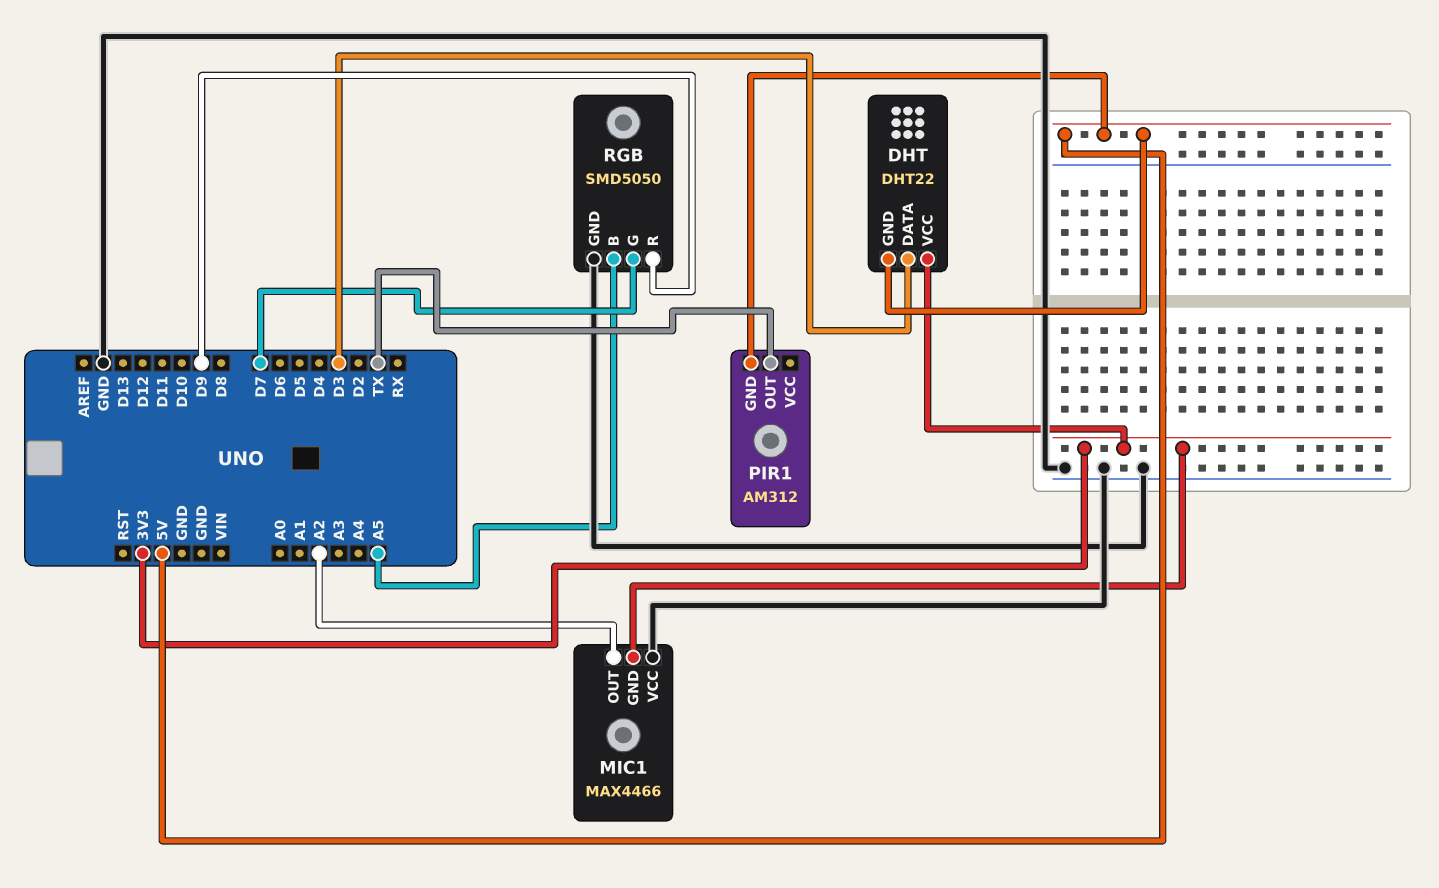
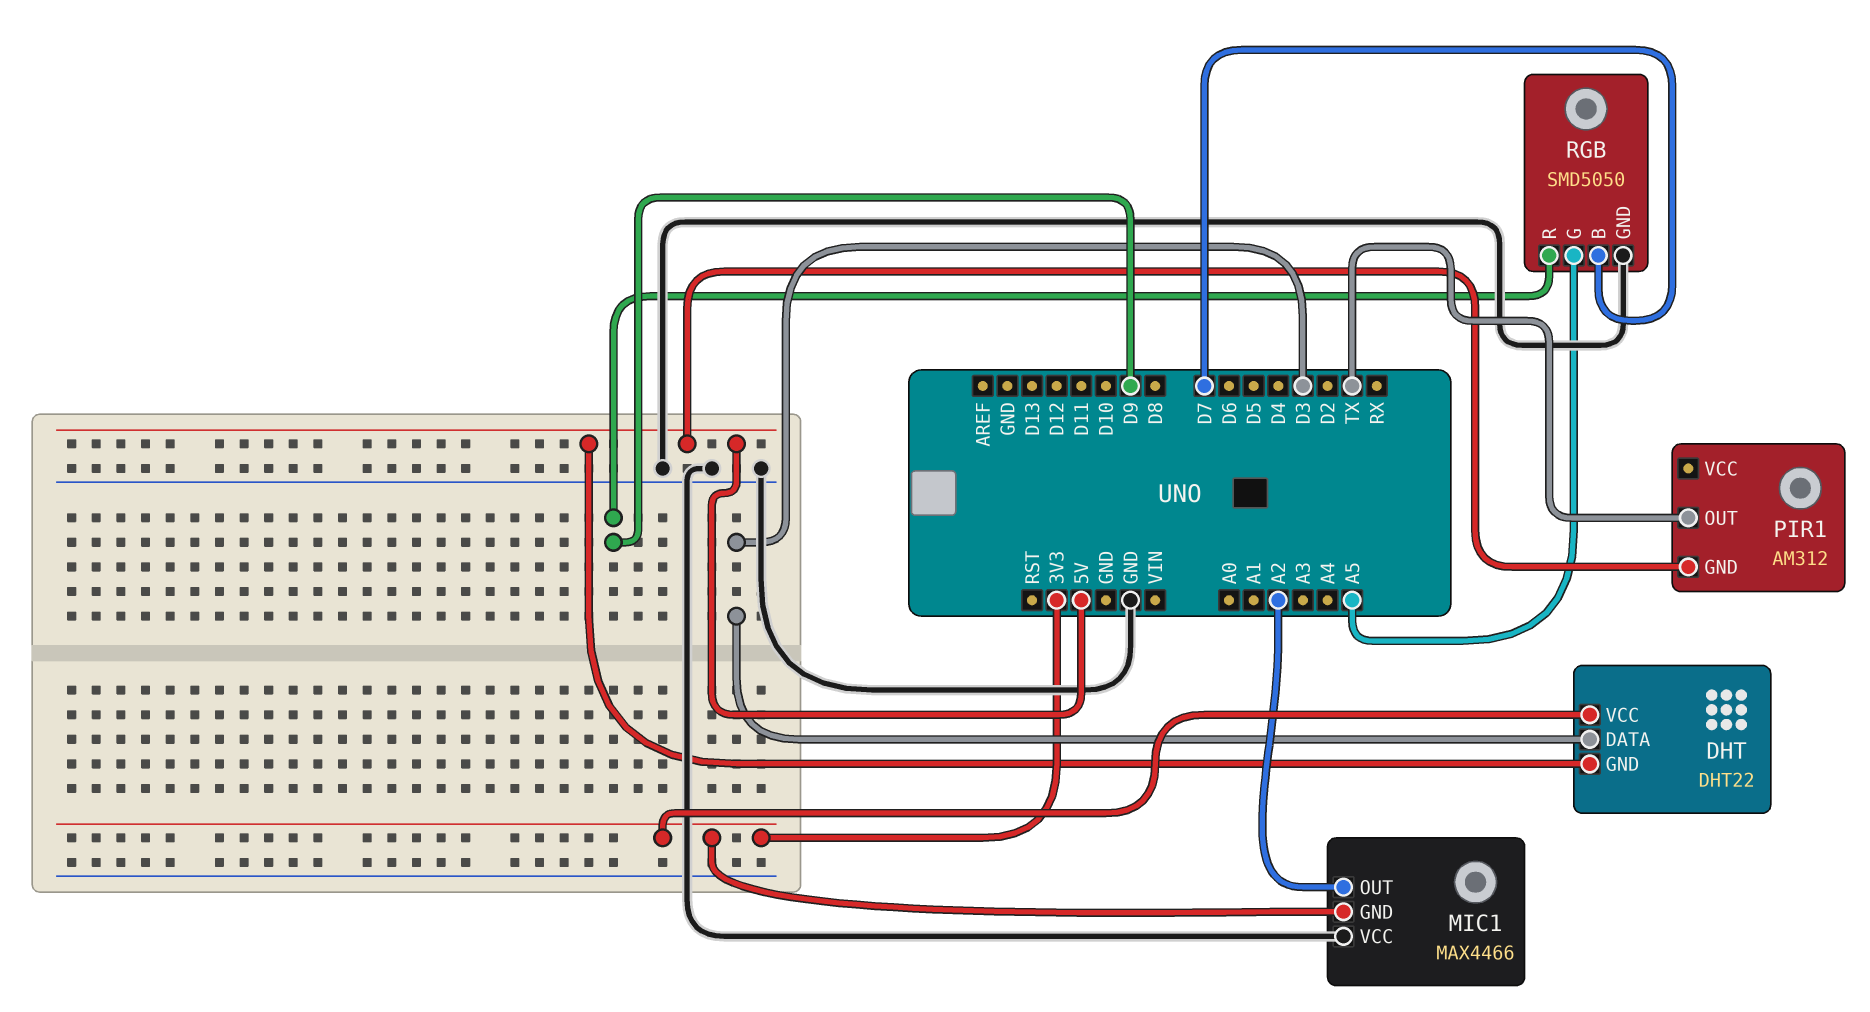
RGB pin B: A5 -> D7
RGB pin G: D7 -> A5

